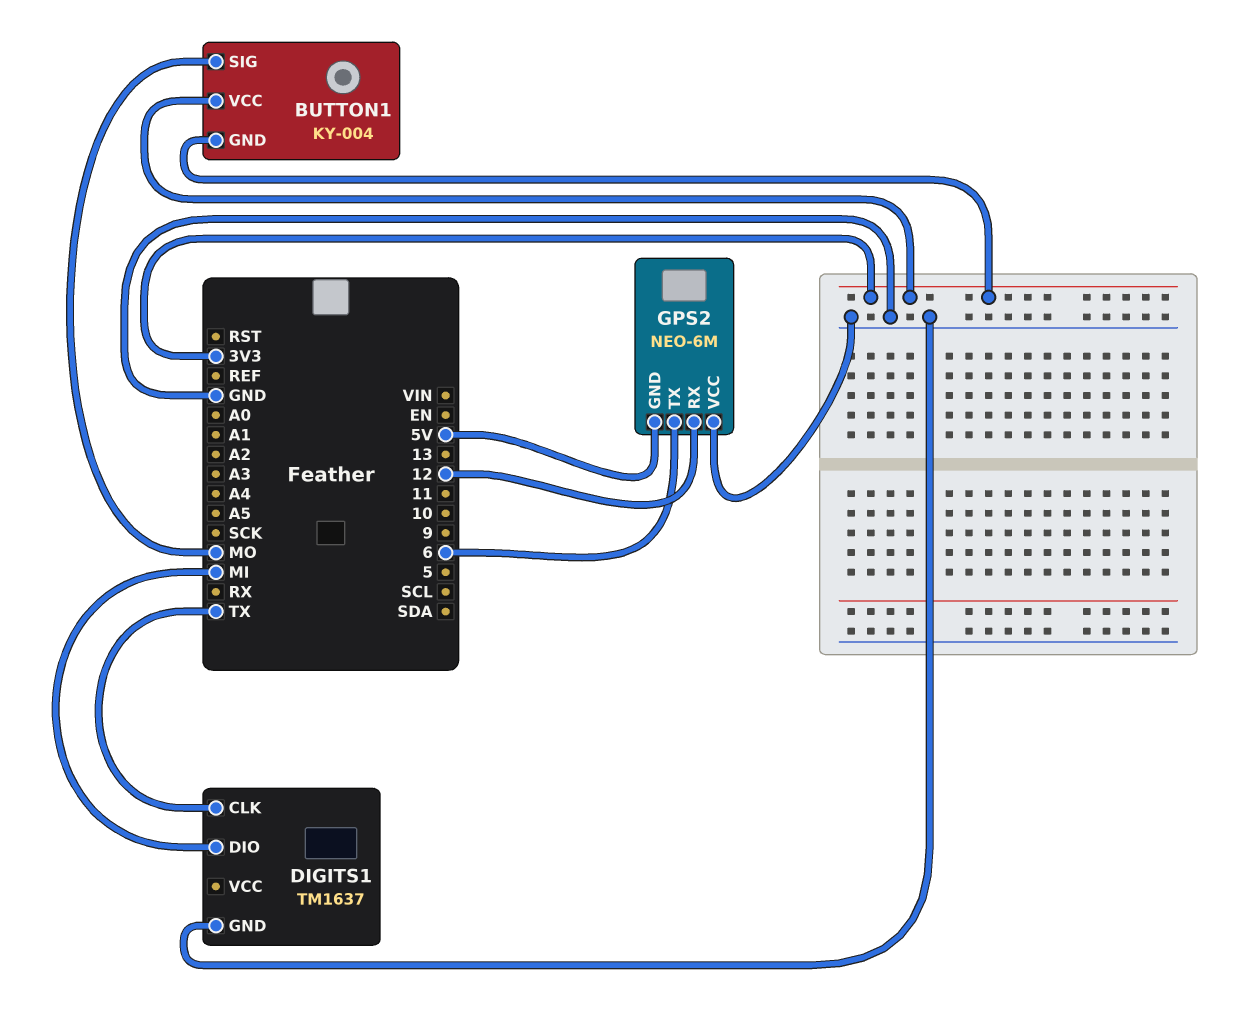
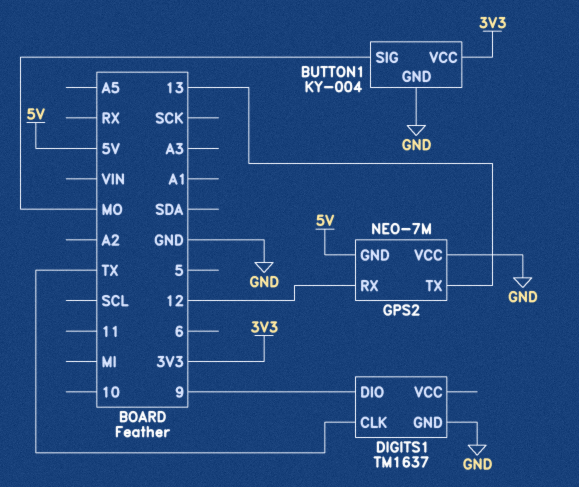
BUTTON1 pin GND: 3V3 -> GND
DIGITS1 pin DIO: MI -> 9
GPS2: NEO-6M -> NEO-7M
GPS2 pin TX: 6 -> 13

